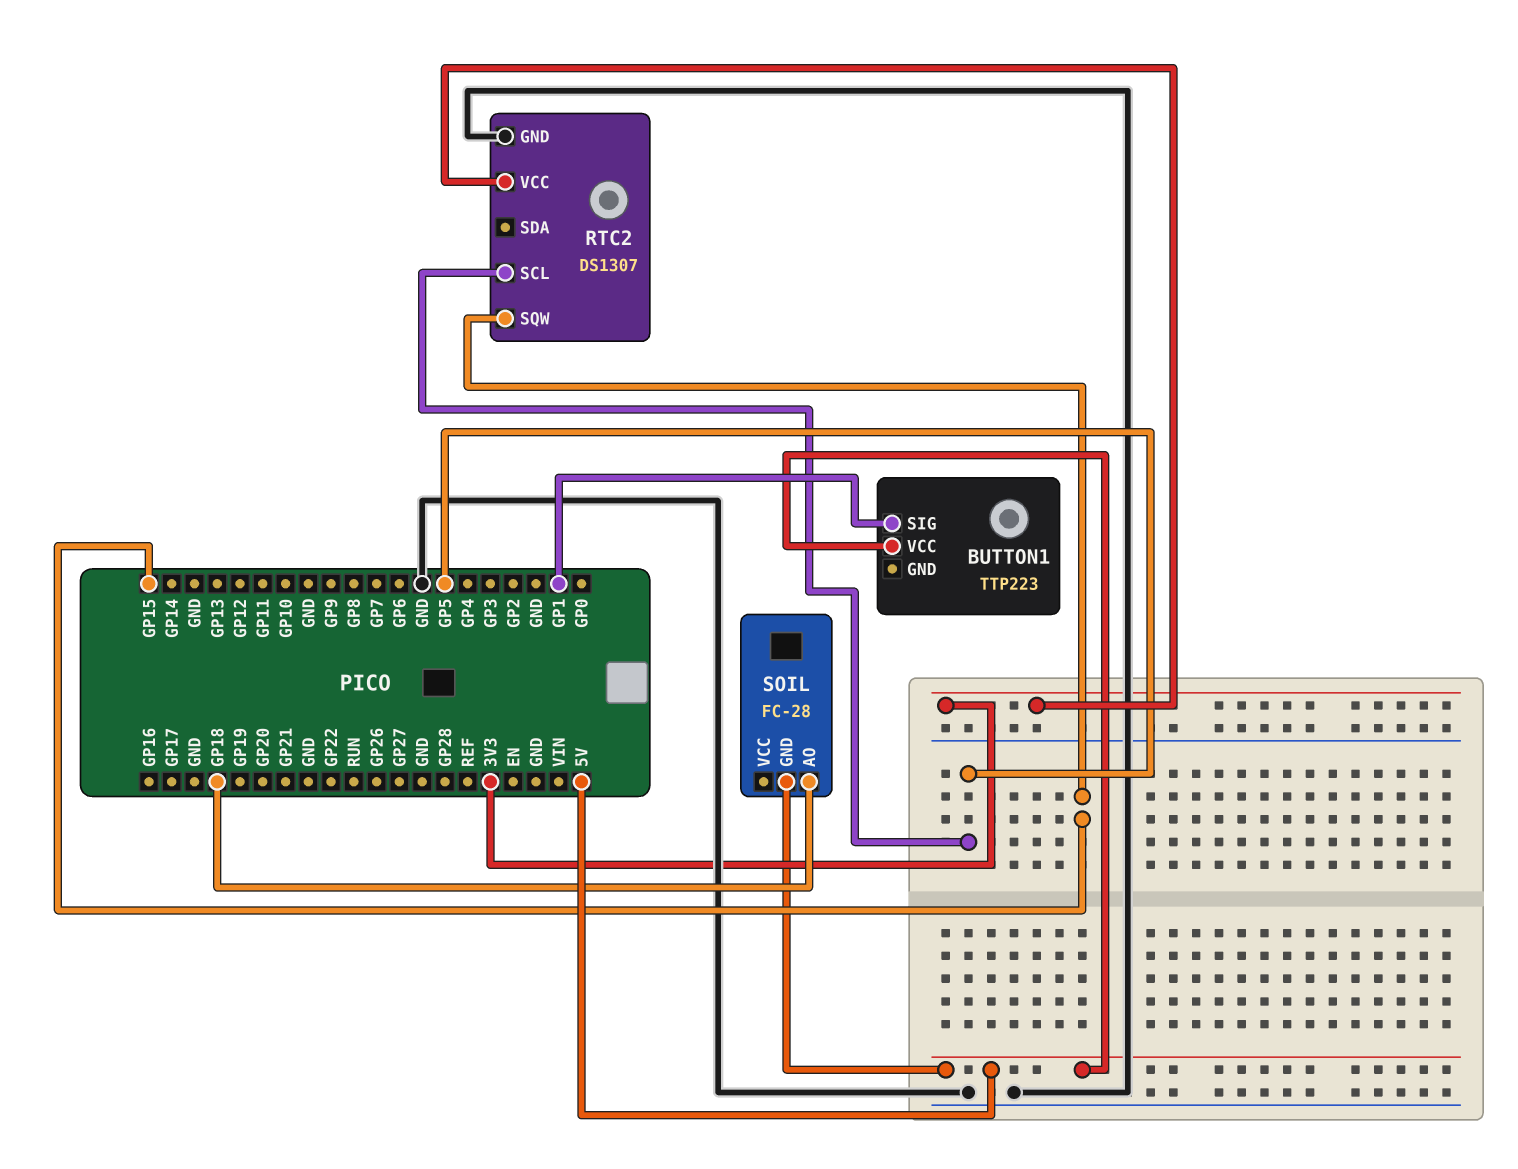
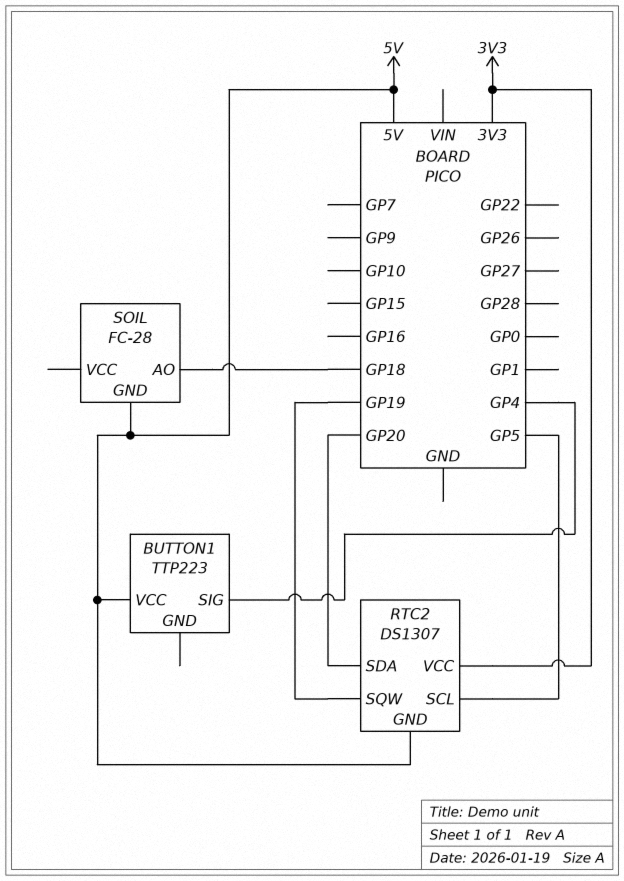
BUTTON1 pin SIG: GP1 -> GP4
RTC2 pin GND: GND -> 5V
RTC2 pin SDA: none -> GP20
RTC2 pin SQW: GP15 -> GP19

